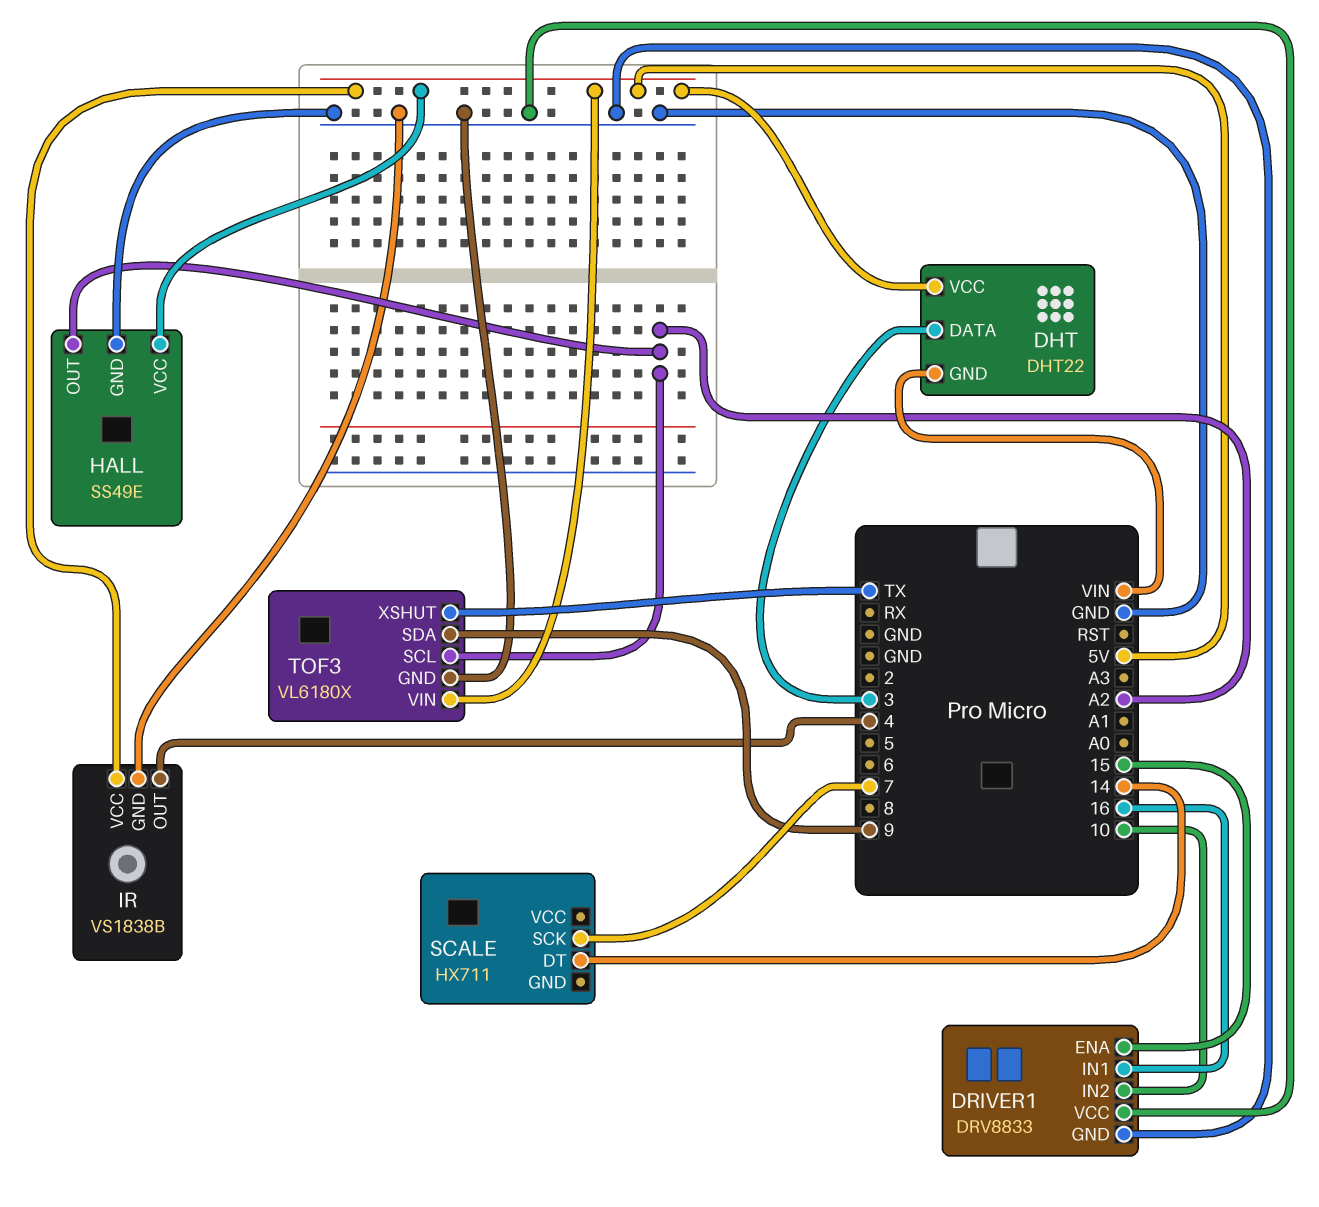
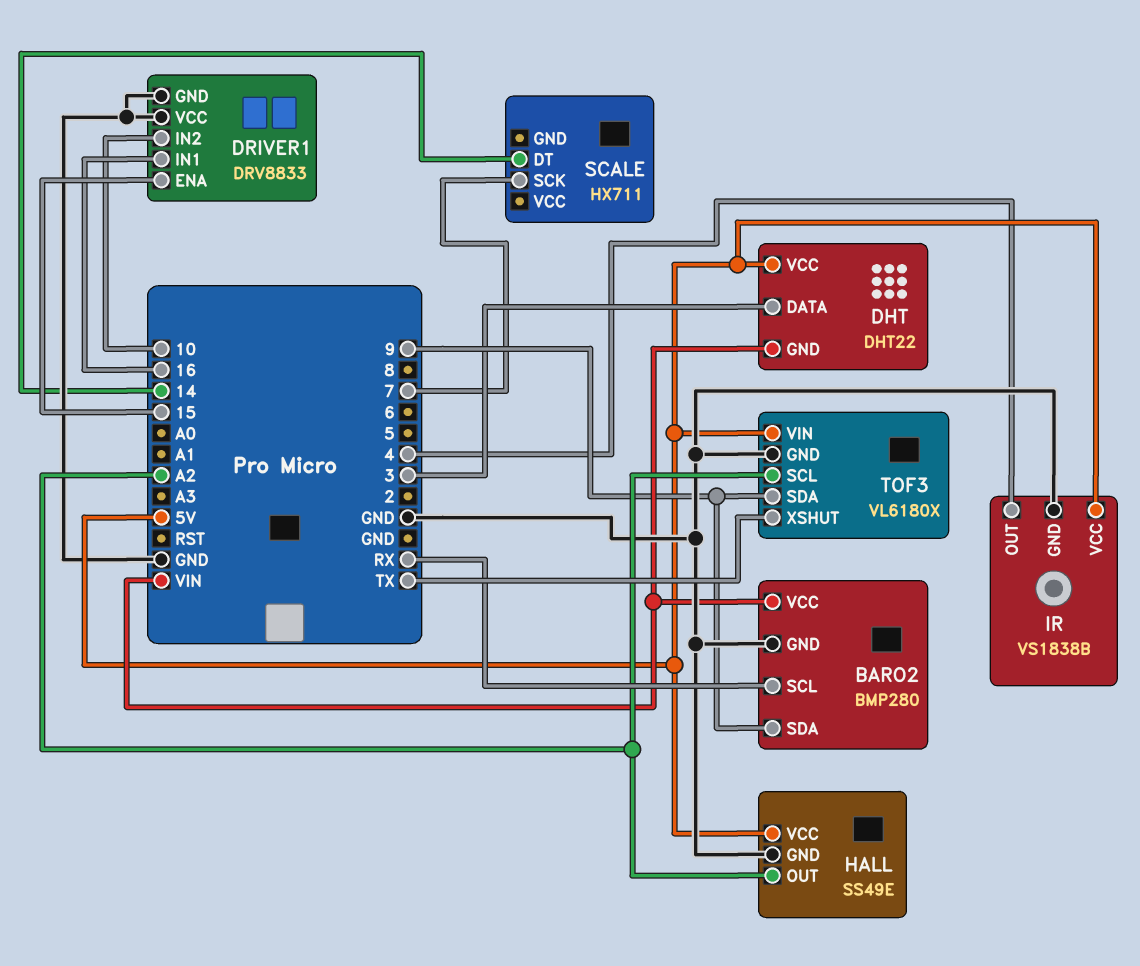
BARO2: none -> BMP280
BARO2 pin GND: none -> GND
BARO2 pin SCL: none -> RX
BARO2 pin SDA: none -> 9
BARO2 pin VCC: none -> VIN

